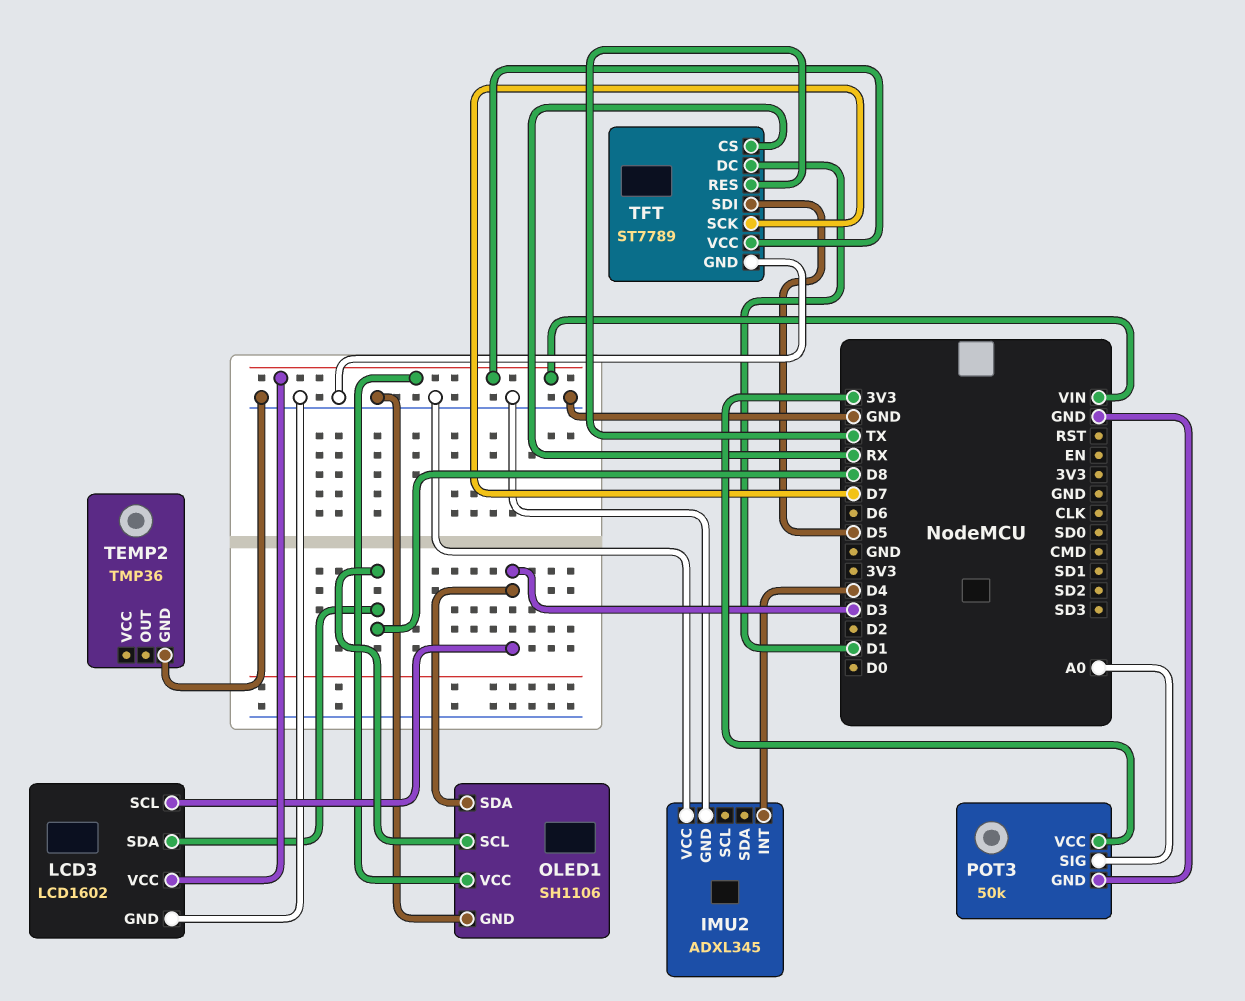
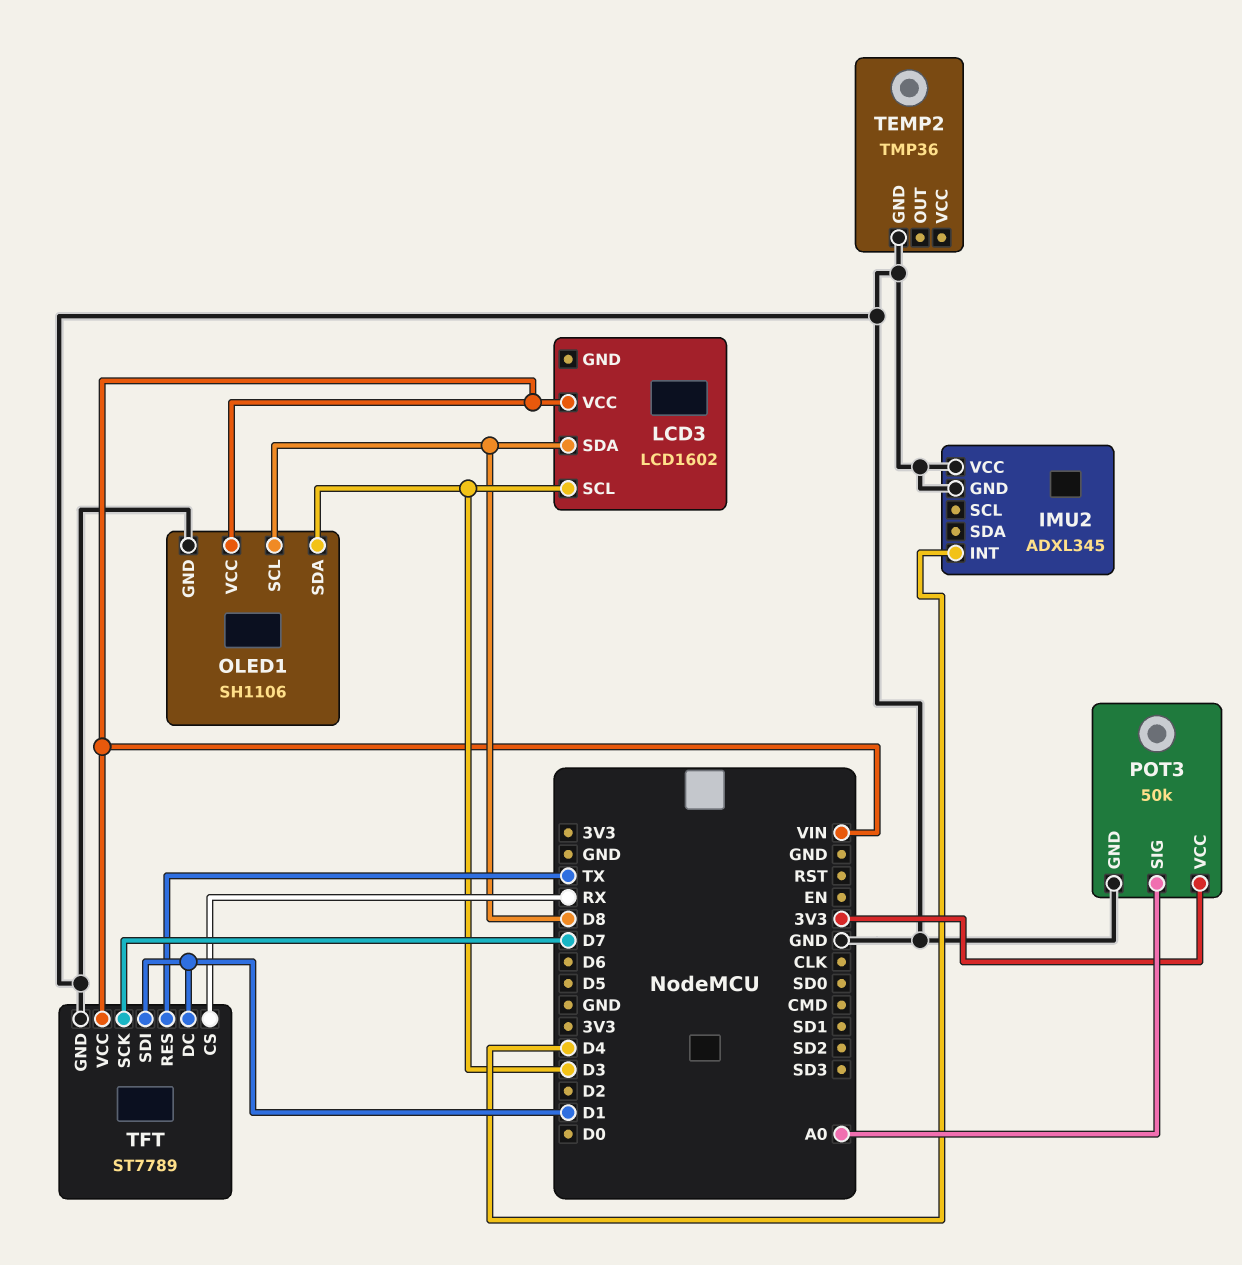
LCD3 pin GND: GND -> none
TFT pin SDI: D5 -> D1

